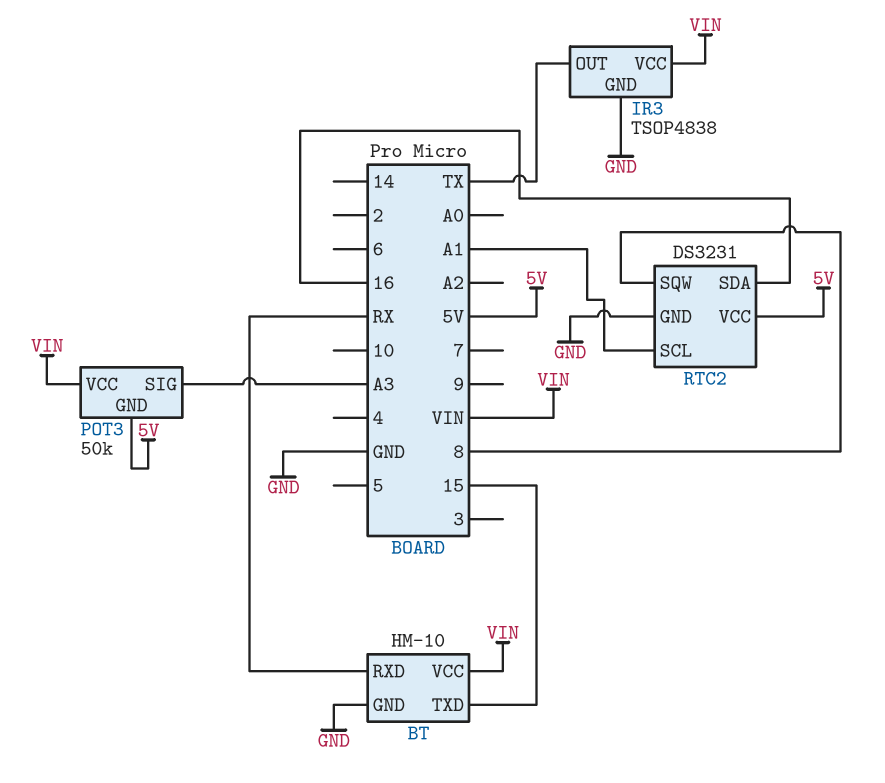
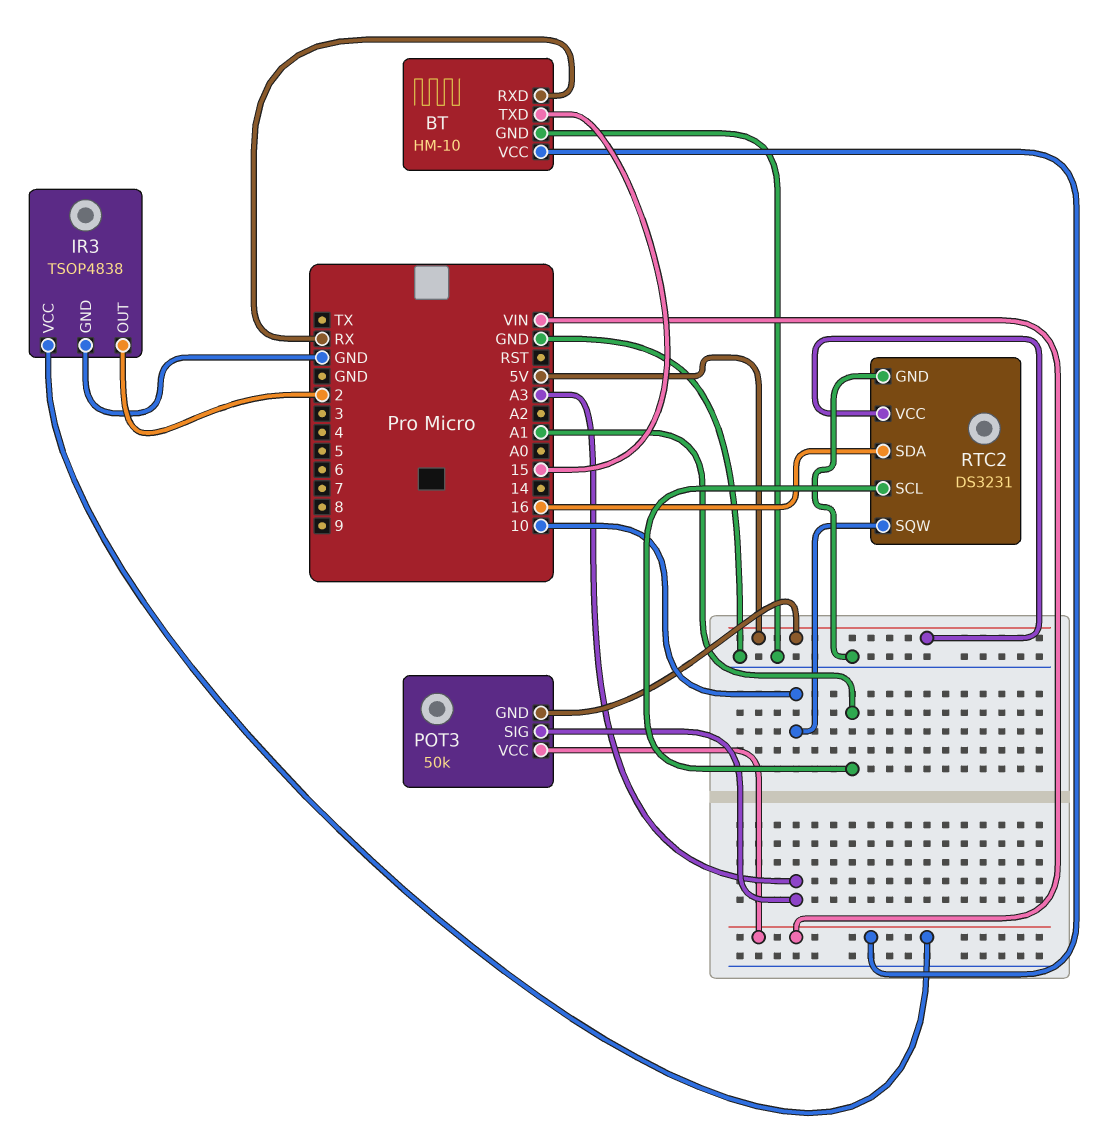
IR3 pin OUT: TX -> 2
RTC2 pin SQW: 8 -> 10

